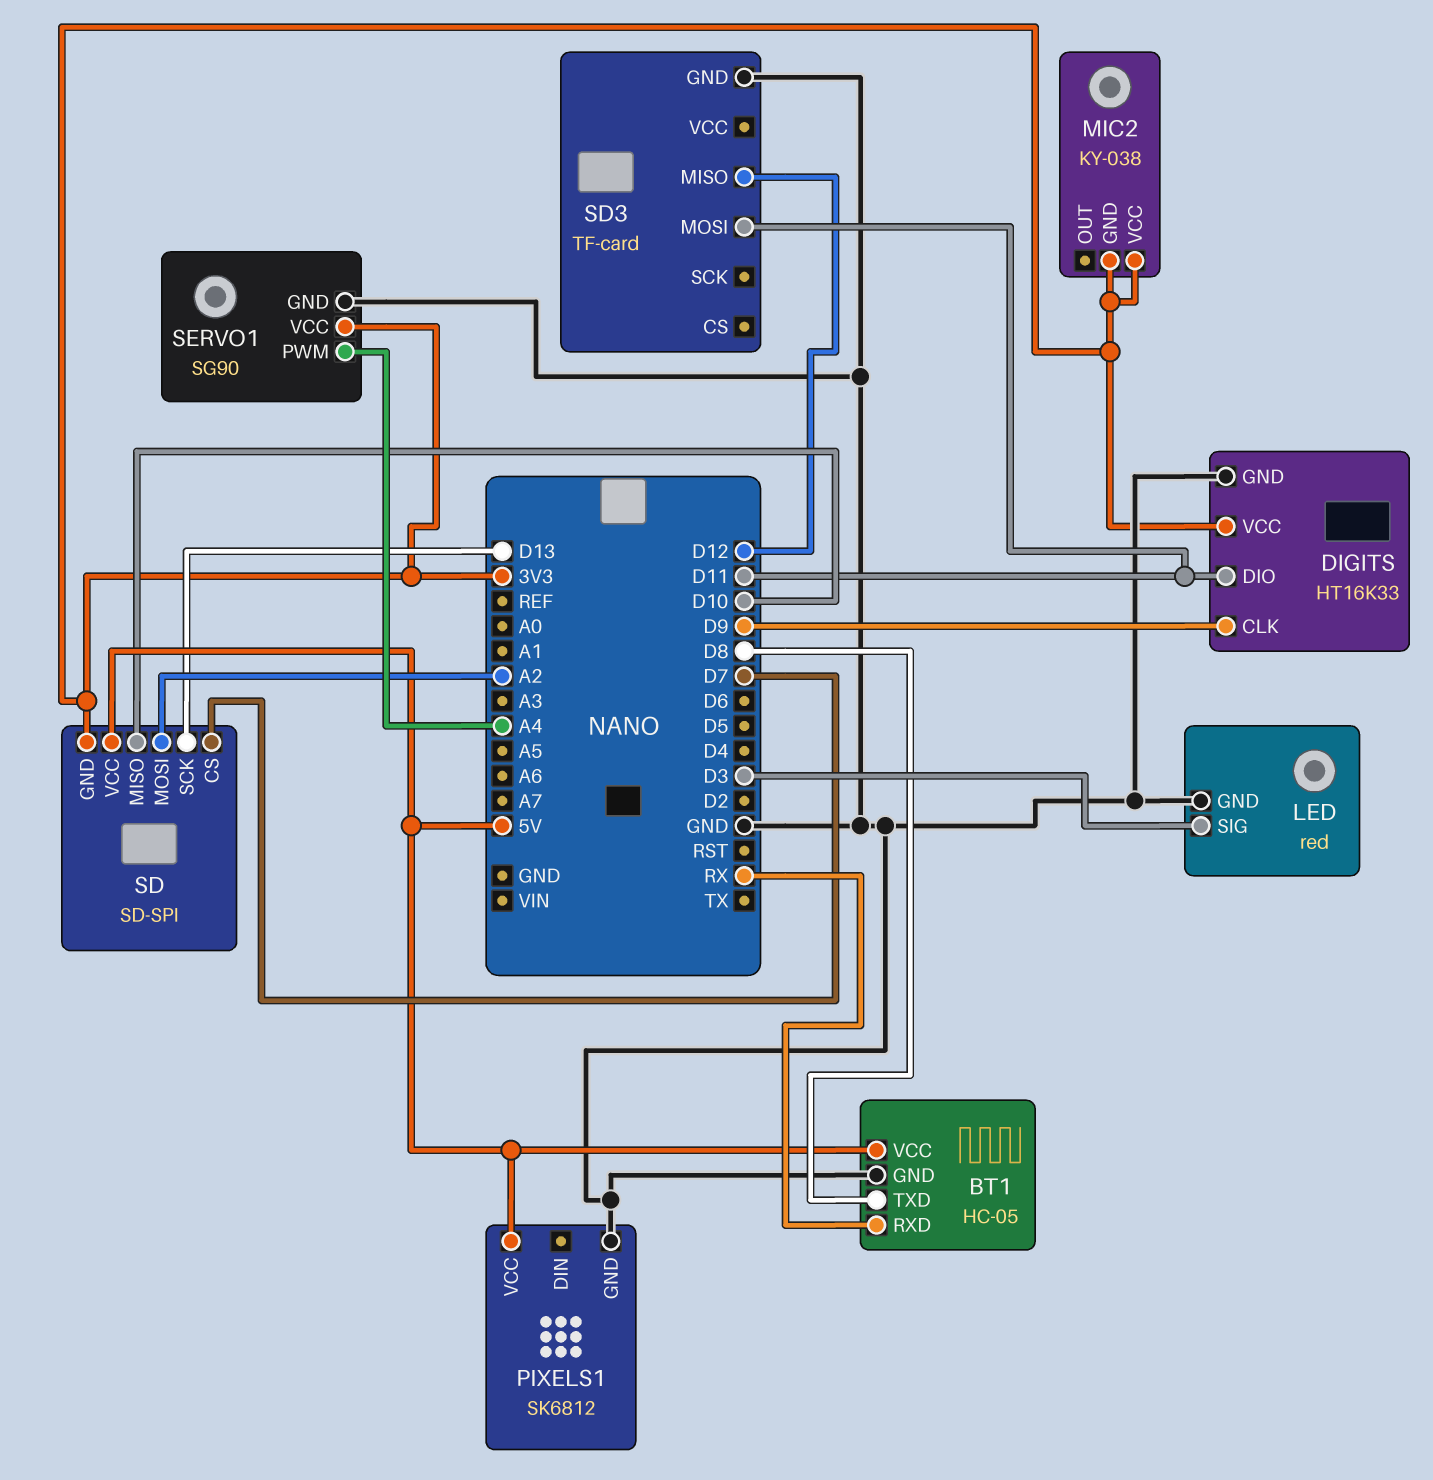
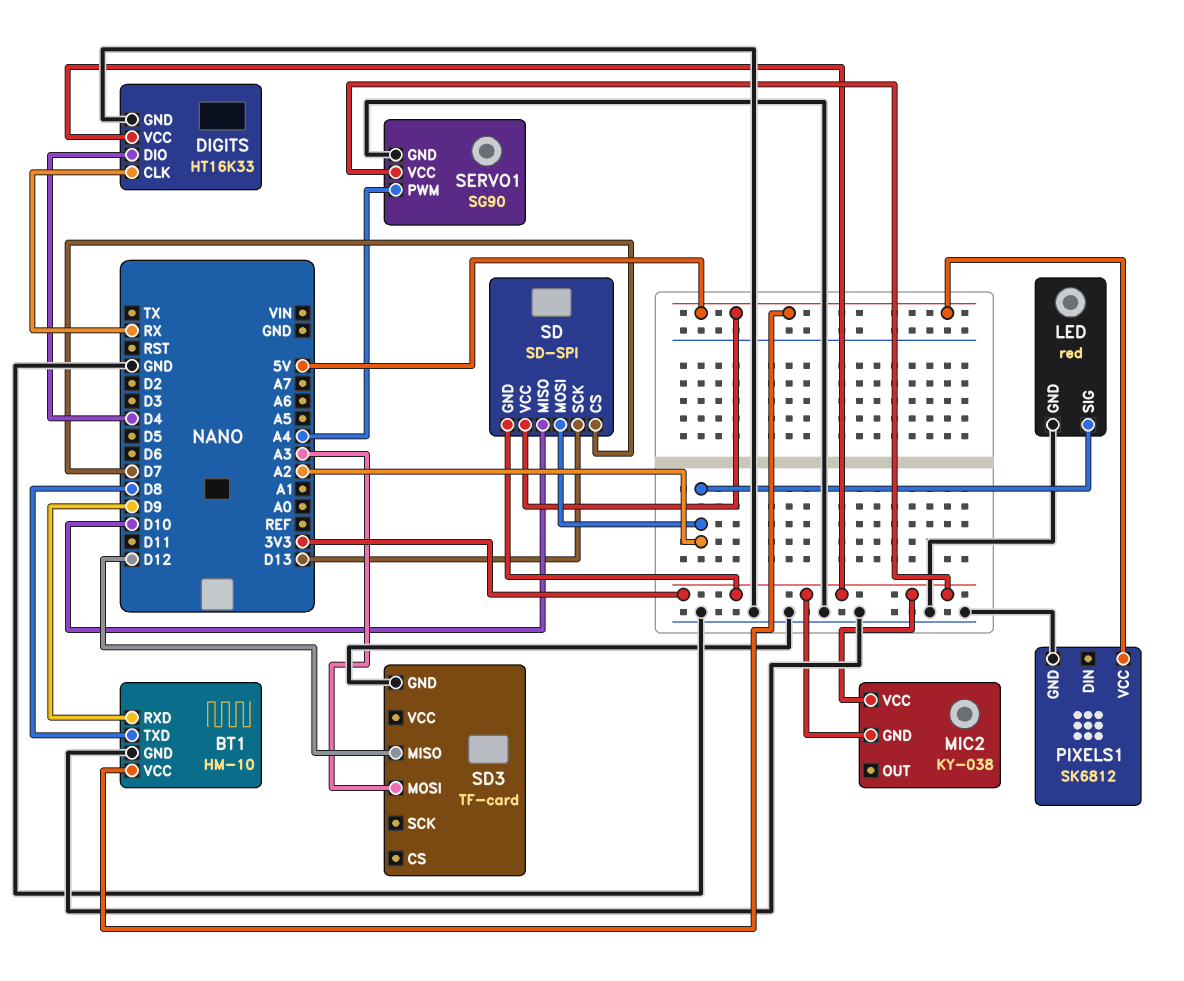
BT1: HC-05 -> HM-10
BT1 pin RXD: RX -> D9
DIGITS pin CLK: D9 -> RX
DIGITS pin DIO: D11 -> D4
LED pin SIG: D3 -> A2
SD3 pin MOSI: D11 -> A3

